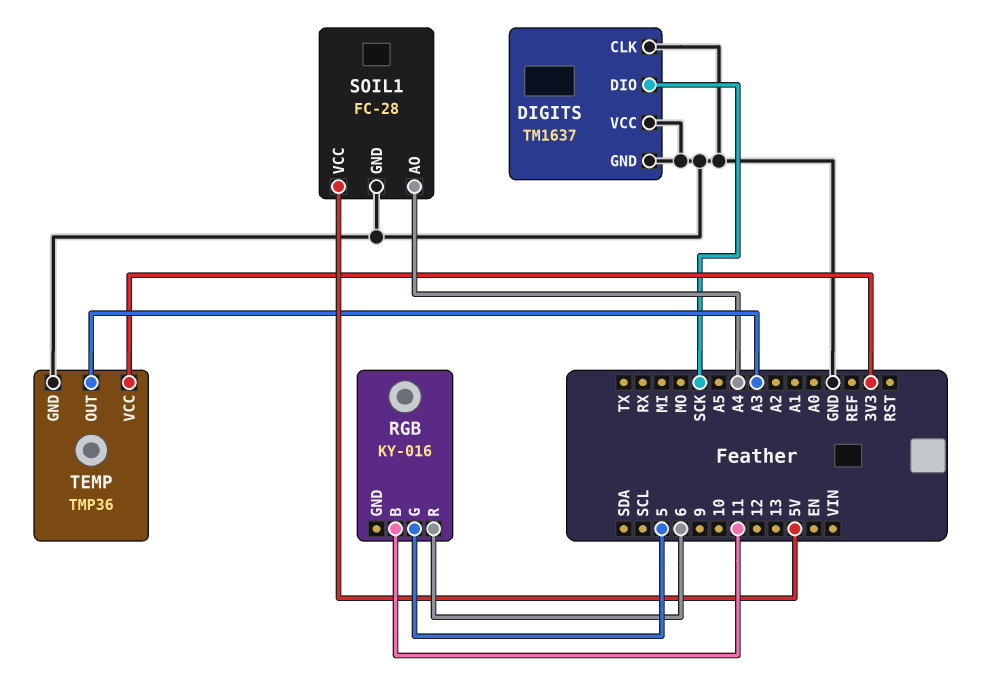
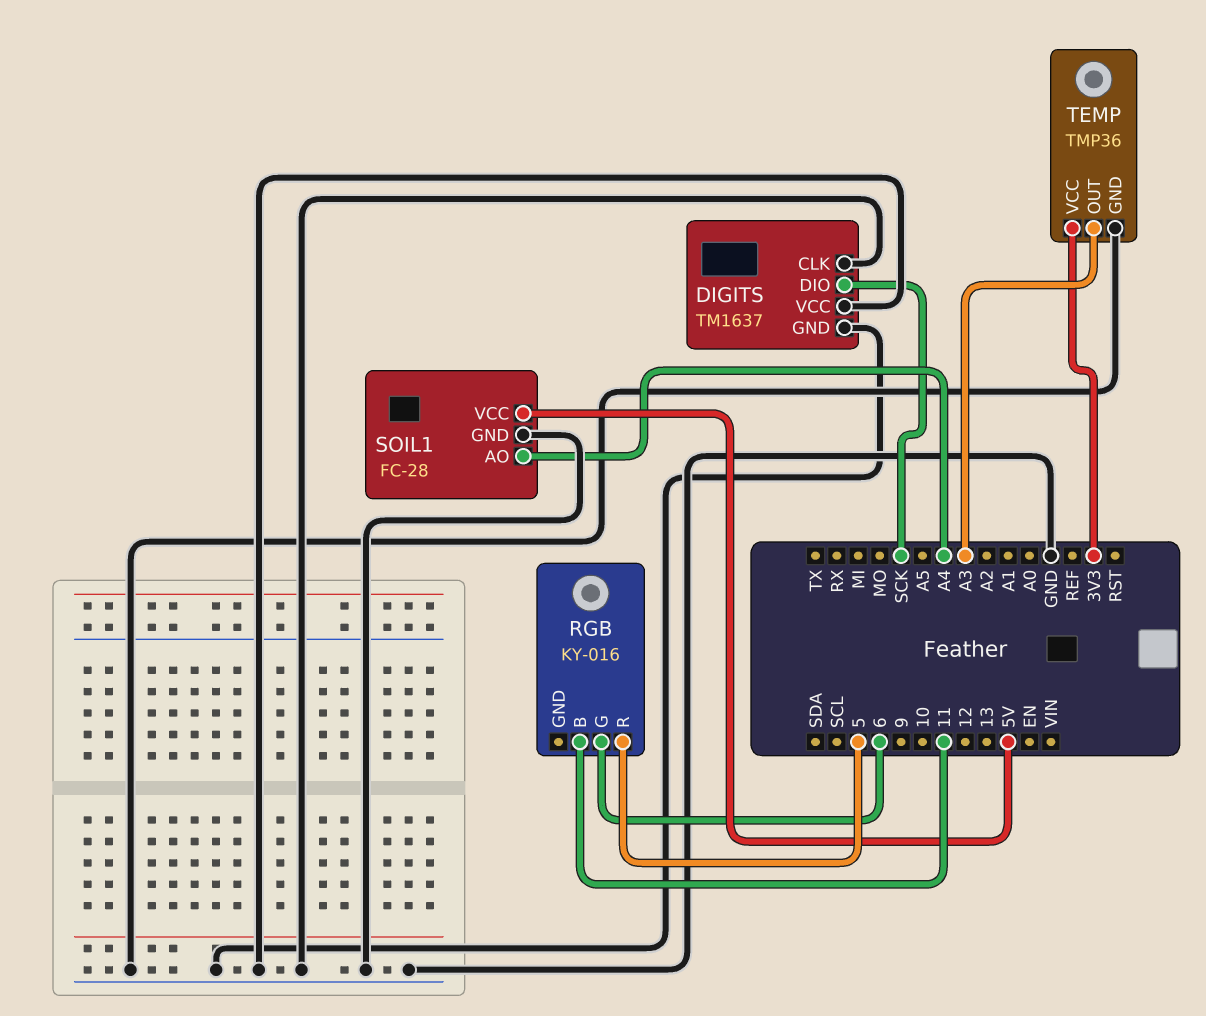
RGB pin G: 5 -> 6
RGB pin R: 6 -> 5

